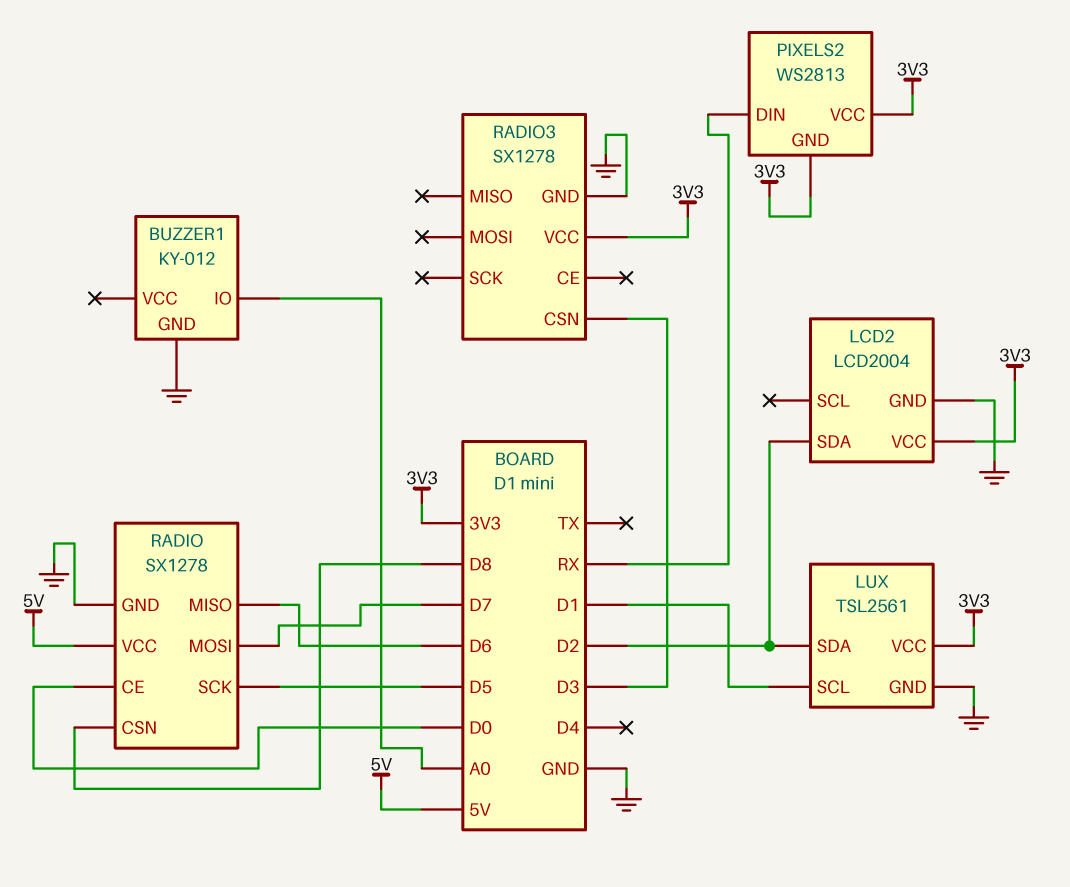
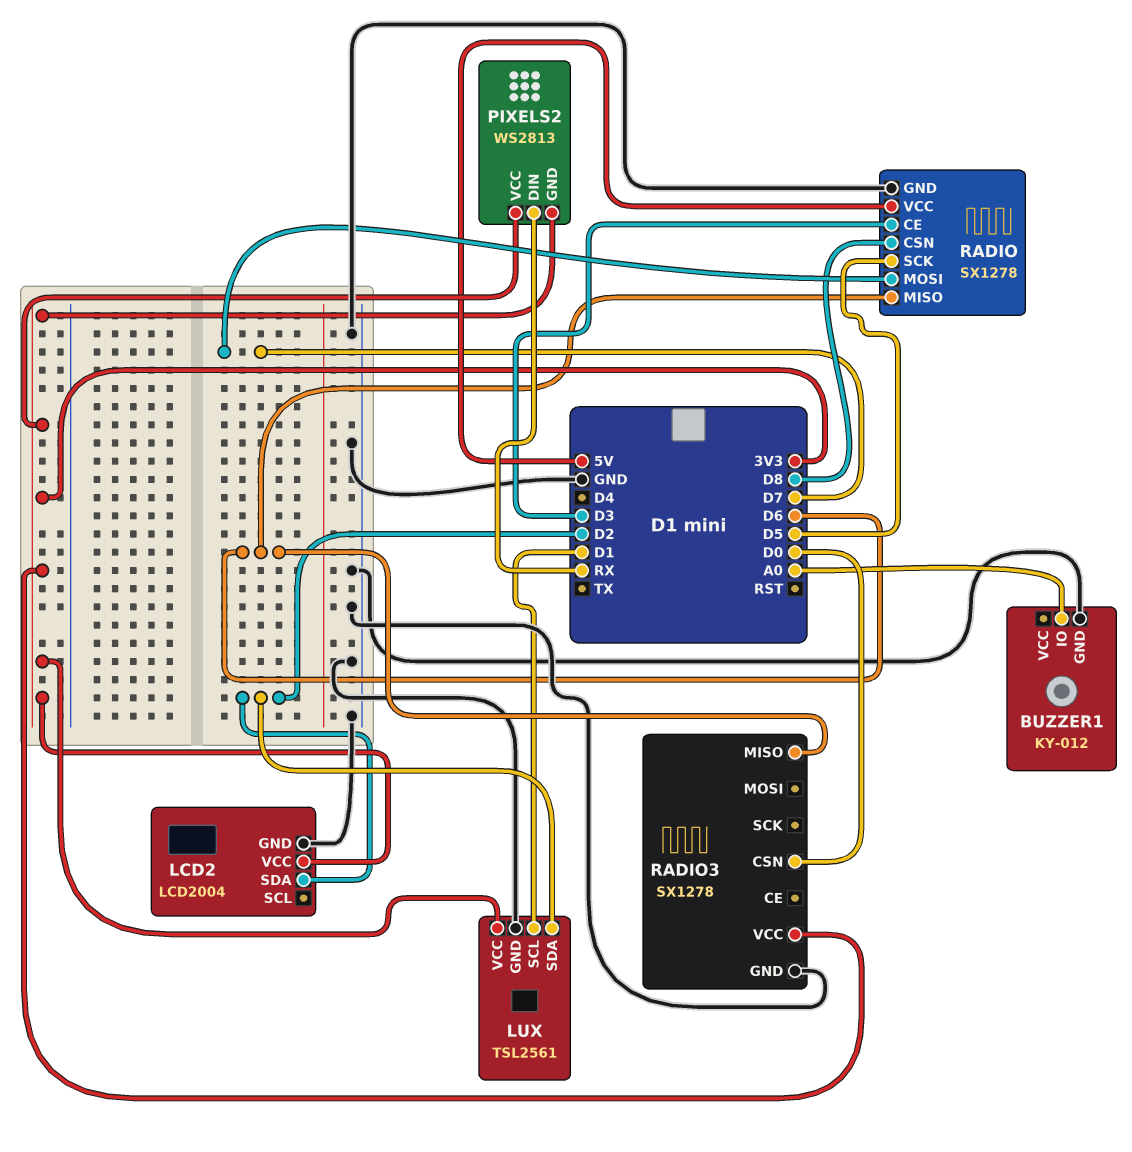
RADIO pin CE: D0 -> D3
RADIO3 pin CSN: D3 -> D0
RADIO3 pin MISO: none -> D6

